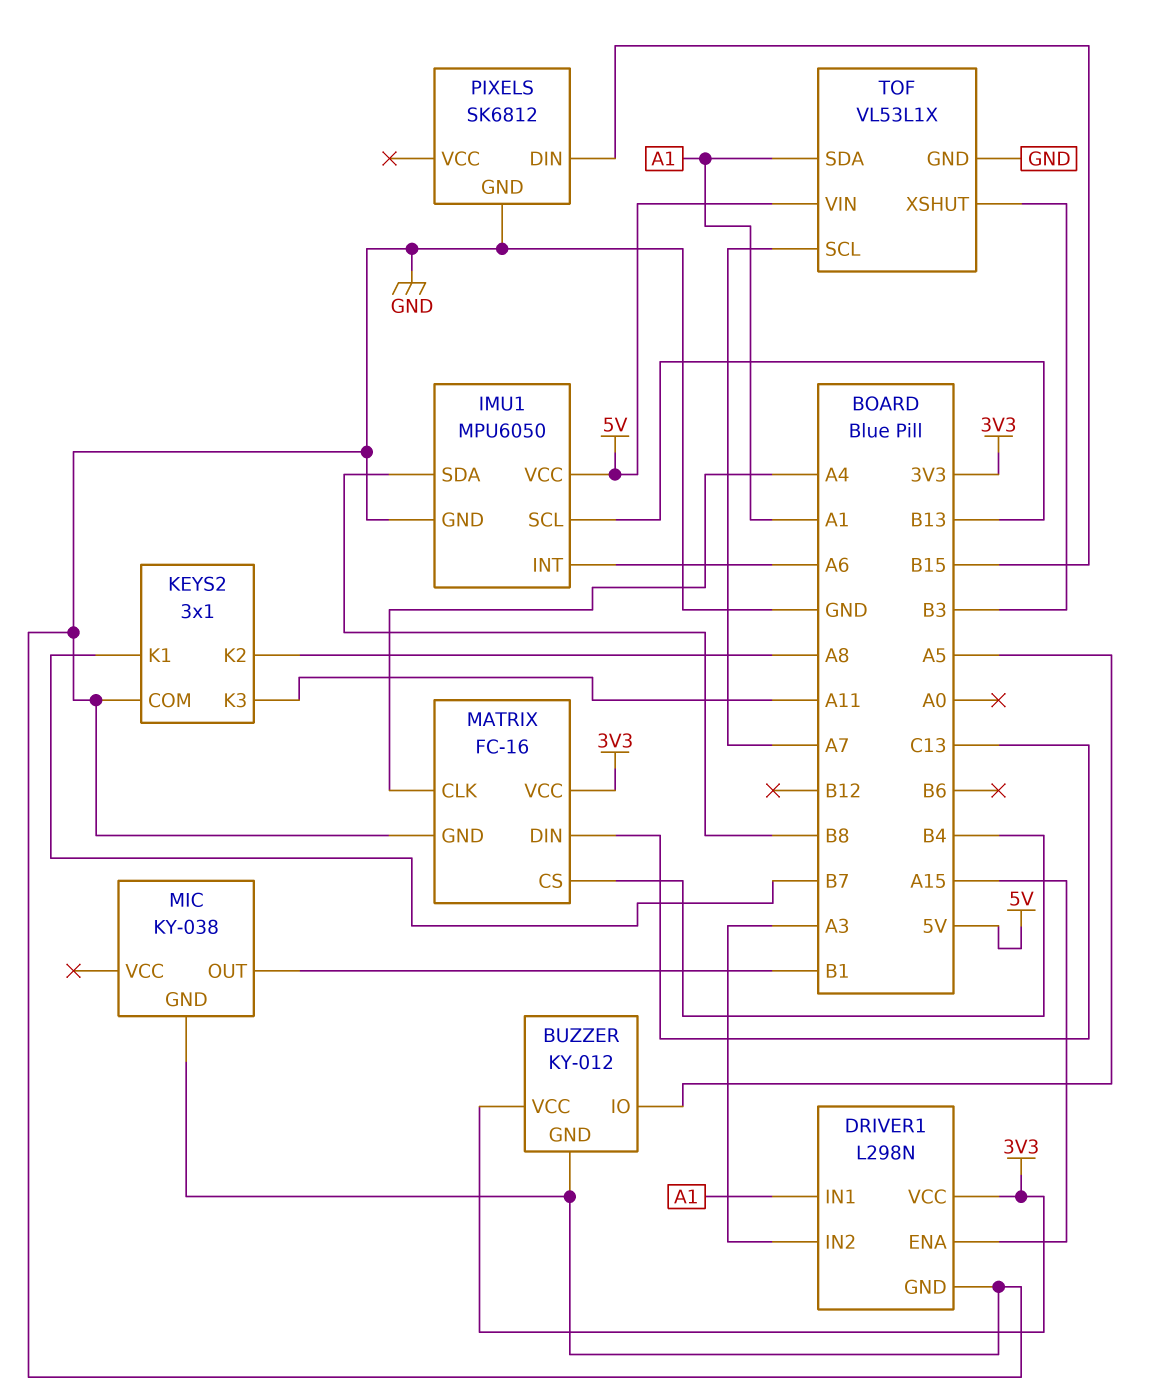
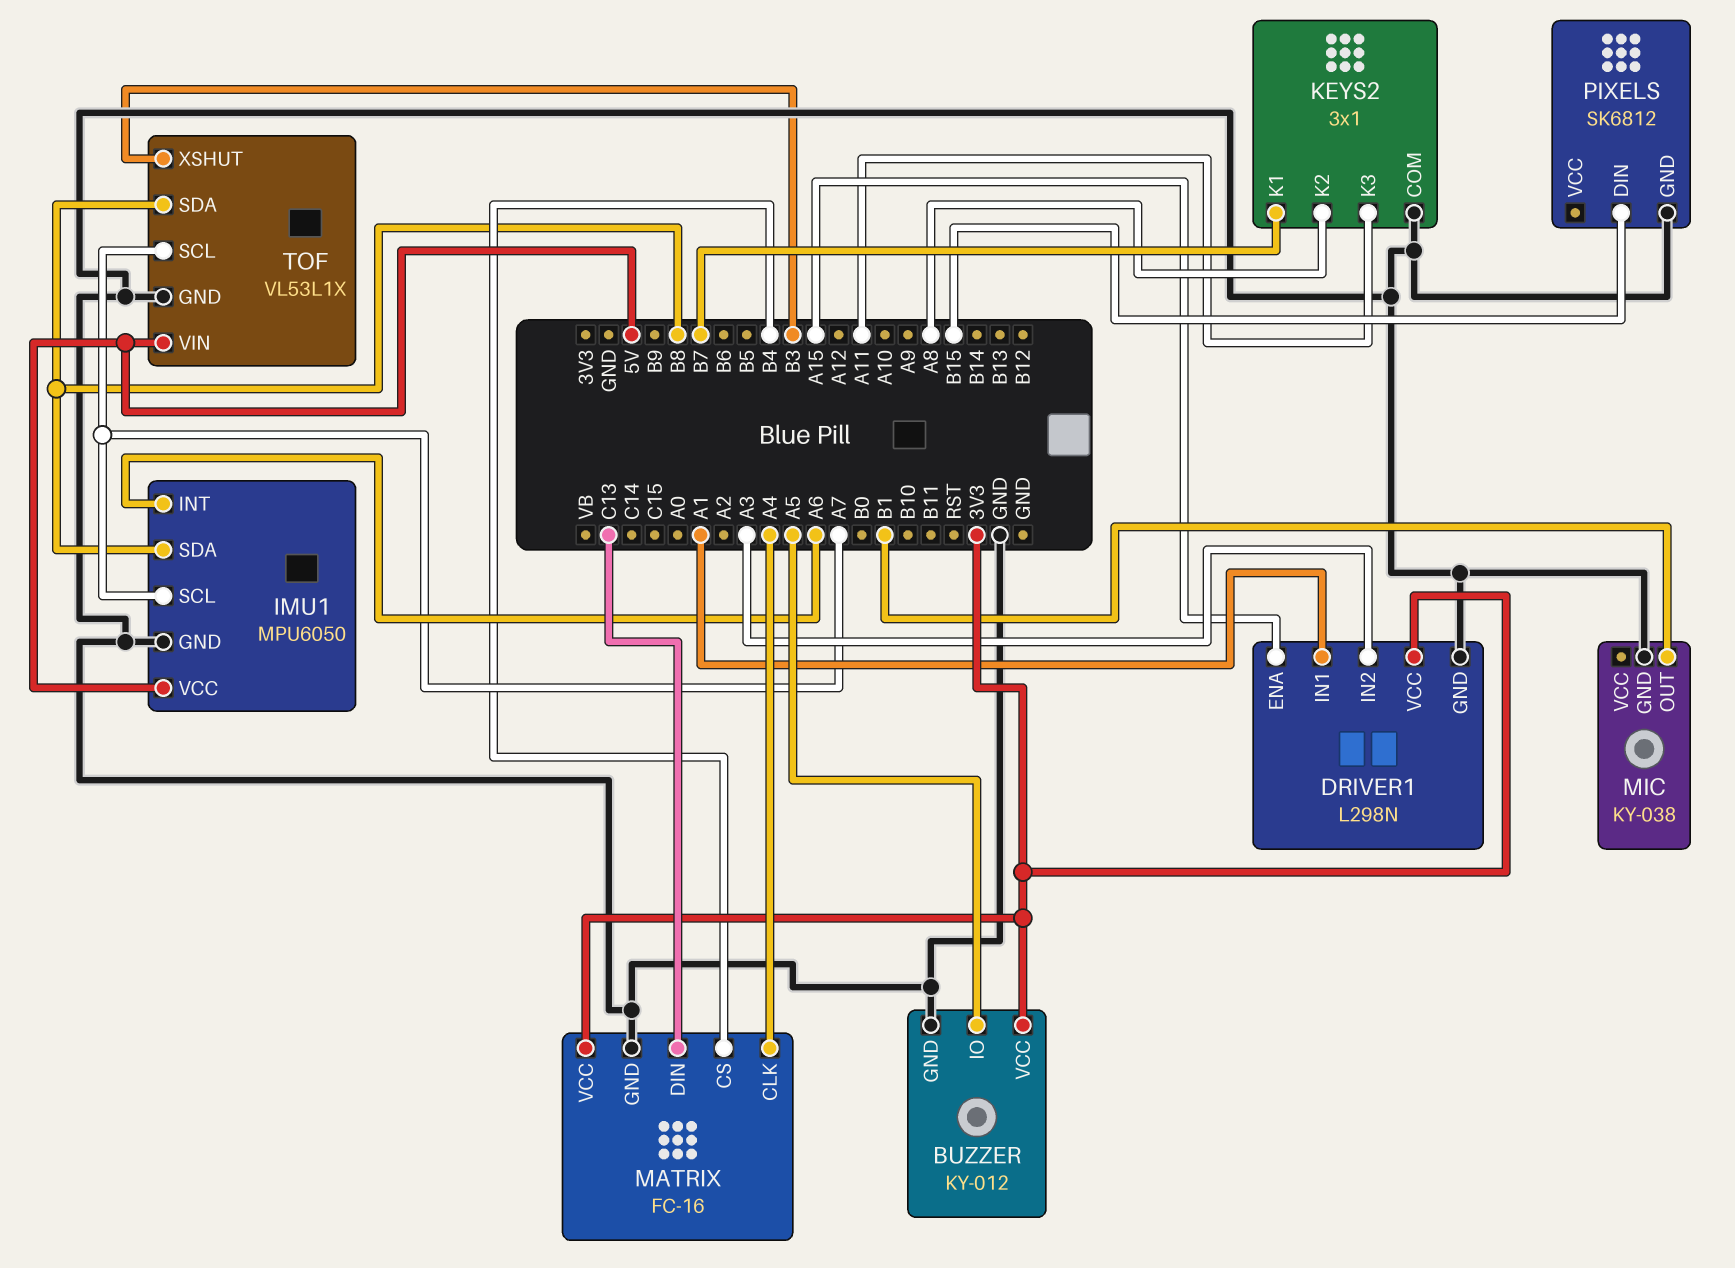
IMU1 pin SCL: B13 -> A7
TOF pin SDA: A1 -> B8

